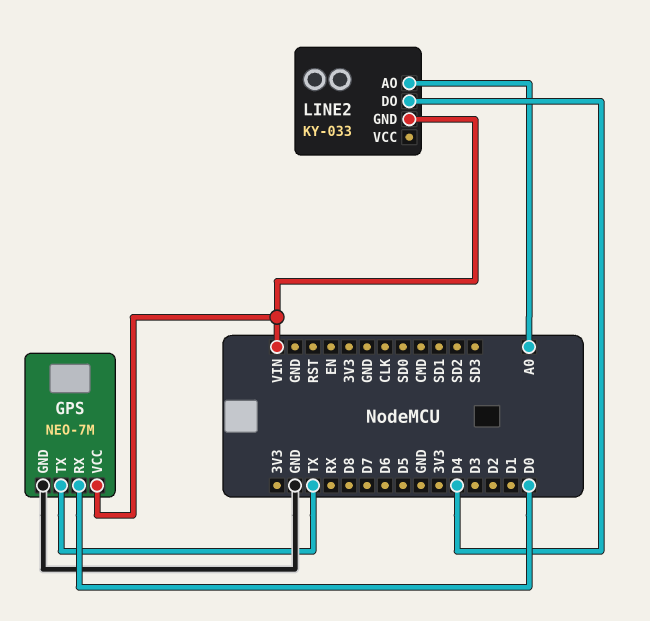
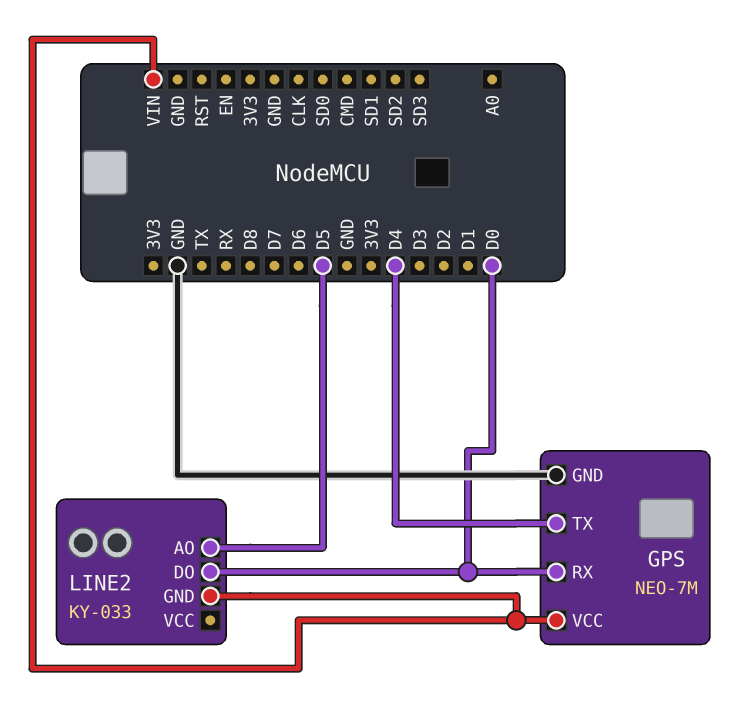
GPS pin TX: TX -> D4
LINE2 pin AO: A0 -> D5
LINE2 pin DO: D4 -> D0

